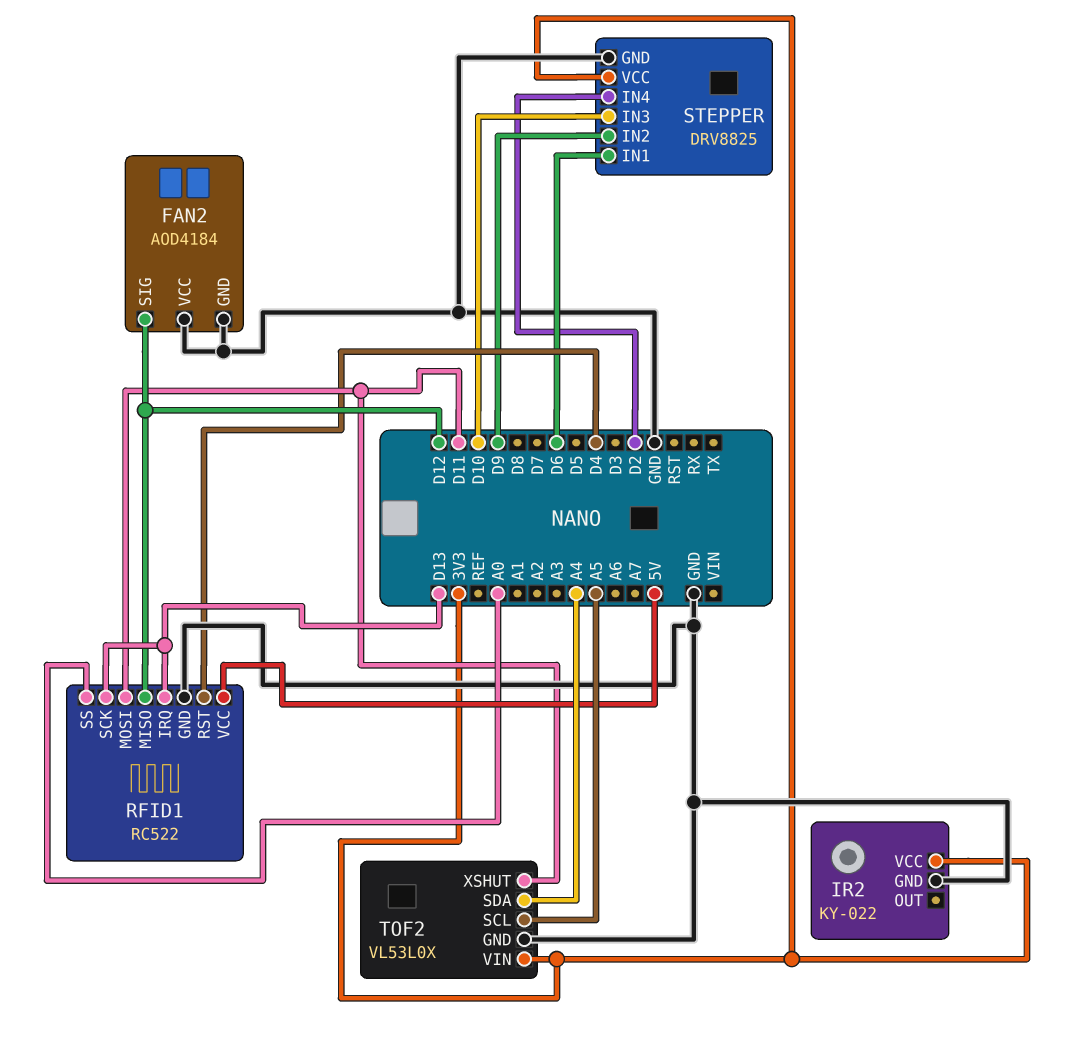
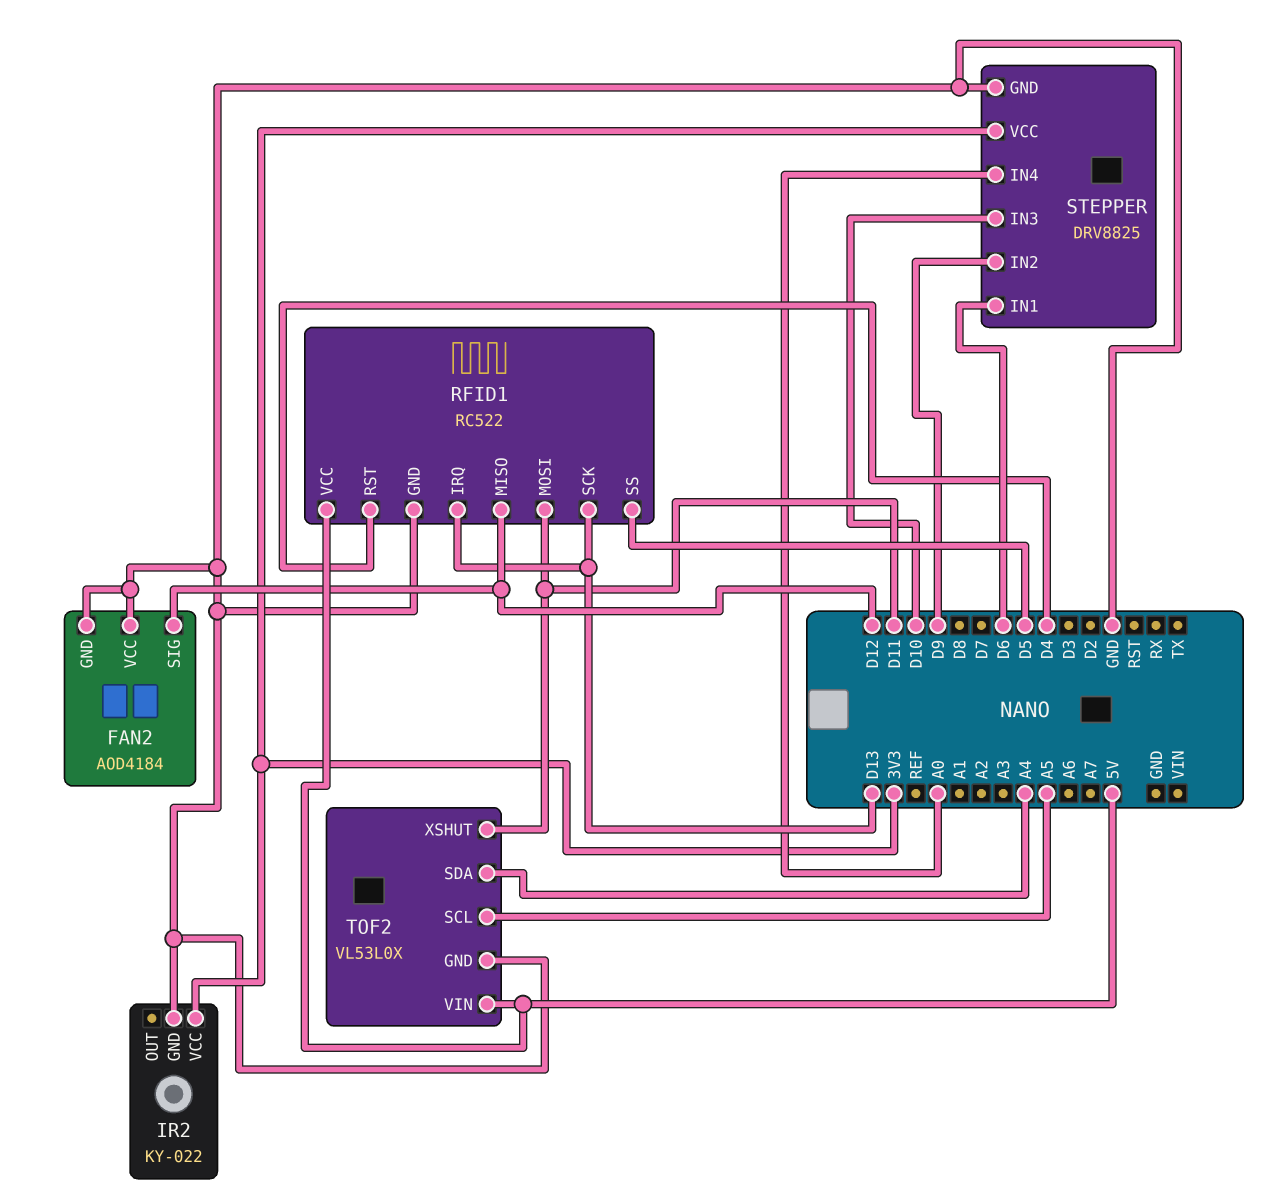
RFID1 pin SS: A0 -> D5
STEPPER pin IN4: D2 -> A0
TOF2 pin VIN: 3V3 -> 5V

